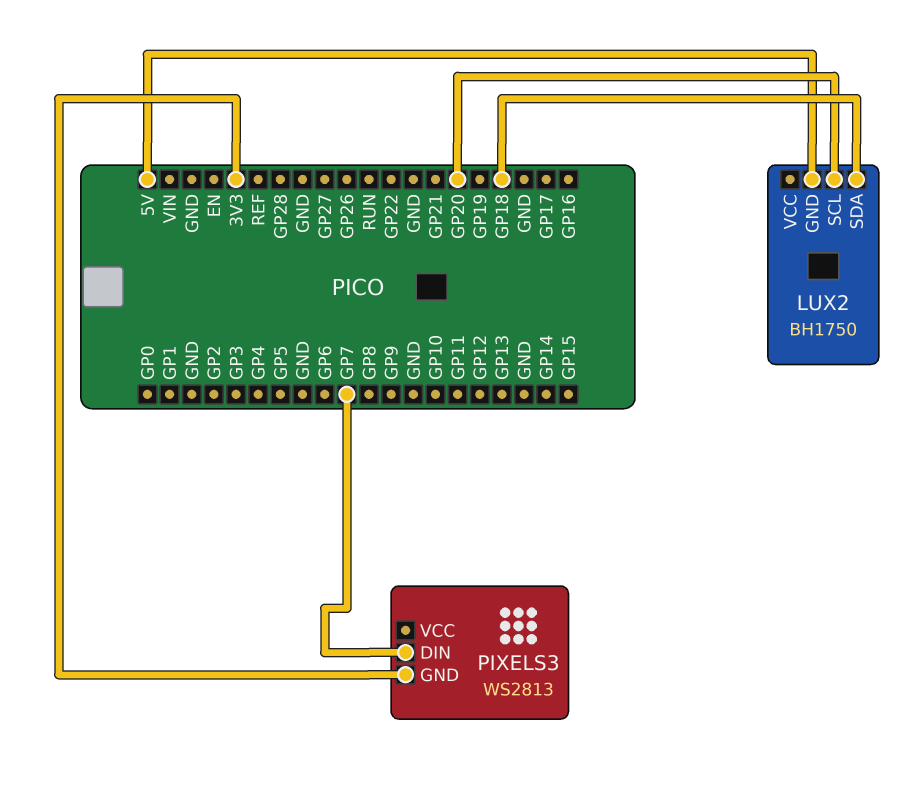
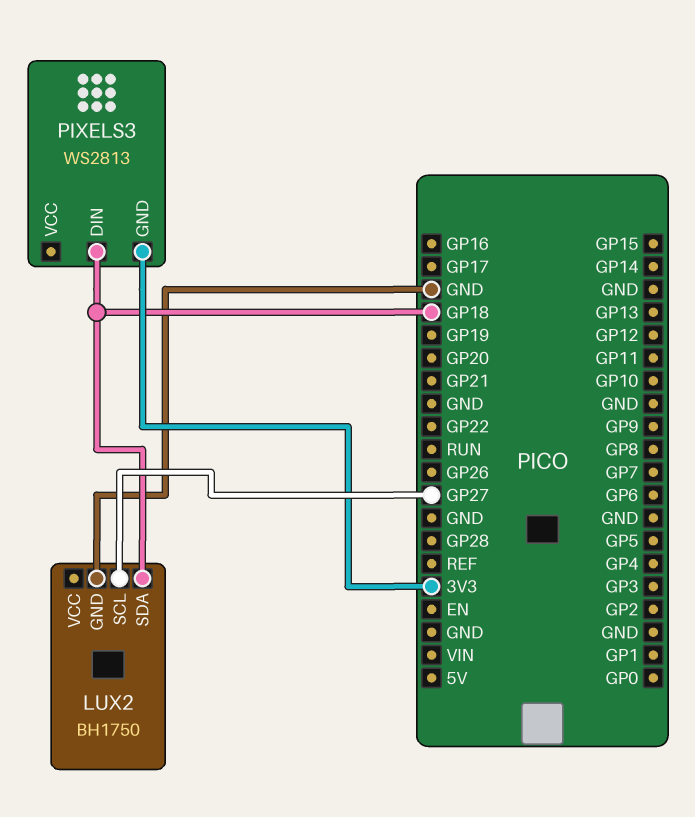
LUX2 pin GND: 5V -> GND
LUX2 pin SCL: GP20 -> GP27
PIXELS3 pin DIN: GP7 -> GP18

